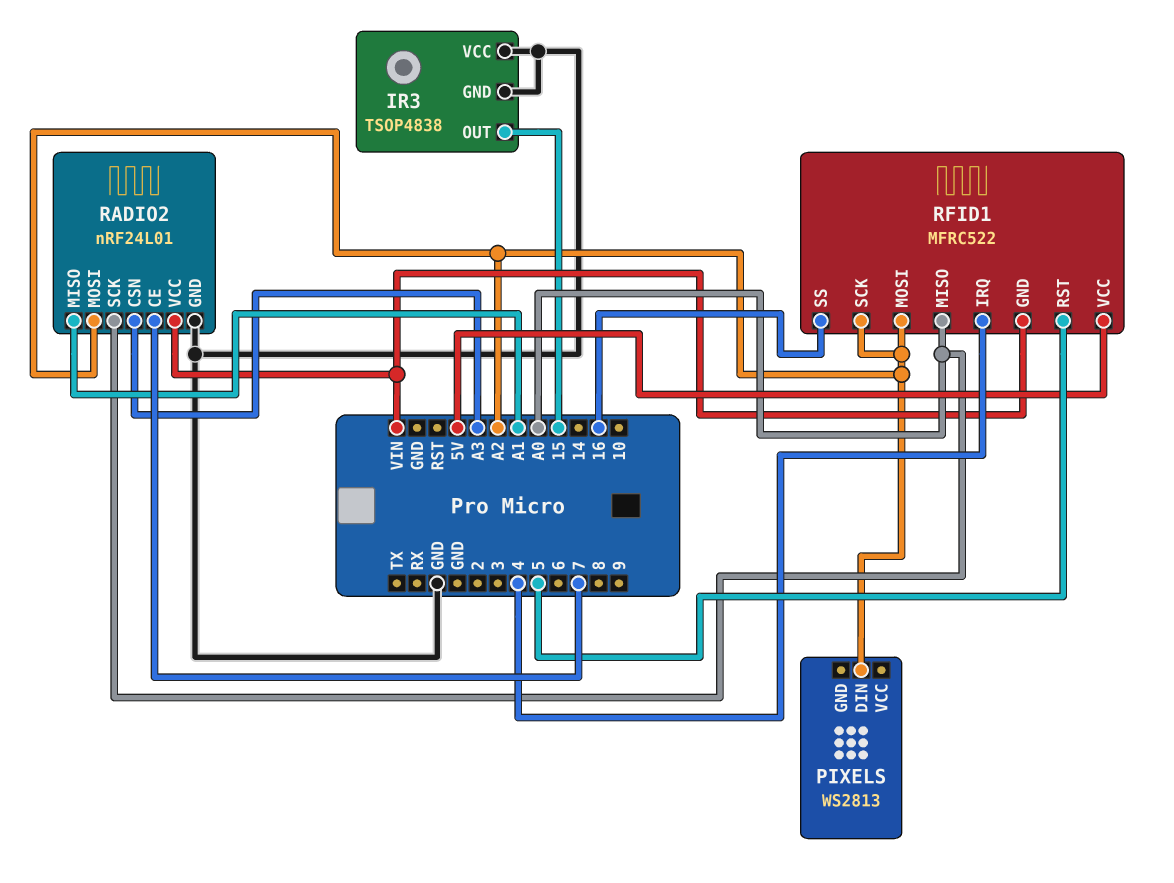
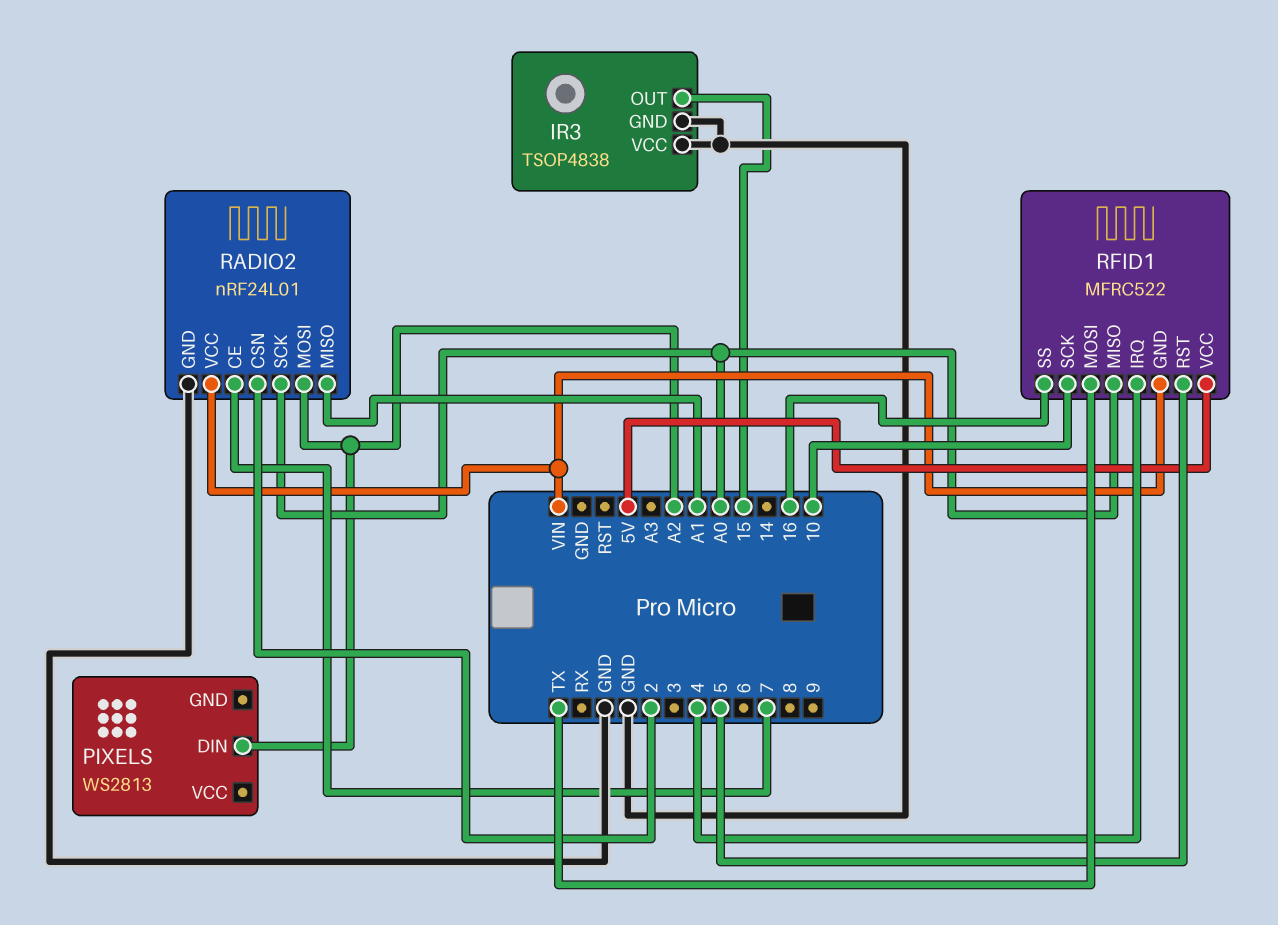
RADIO2 pin CSN: A3 -> 2
RFID1 pin MOSI: A2 -> TX
RFID1 pin SCK: A2 -> 10

